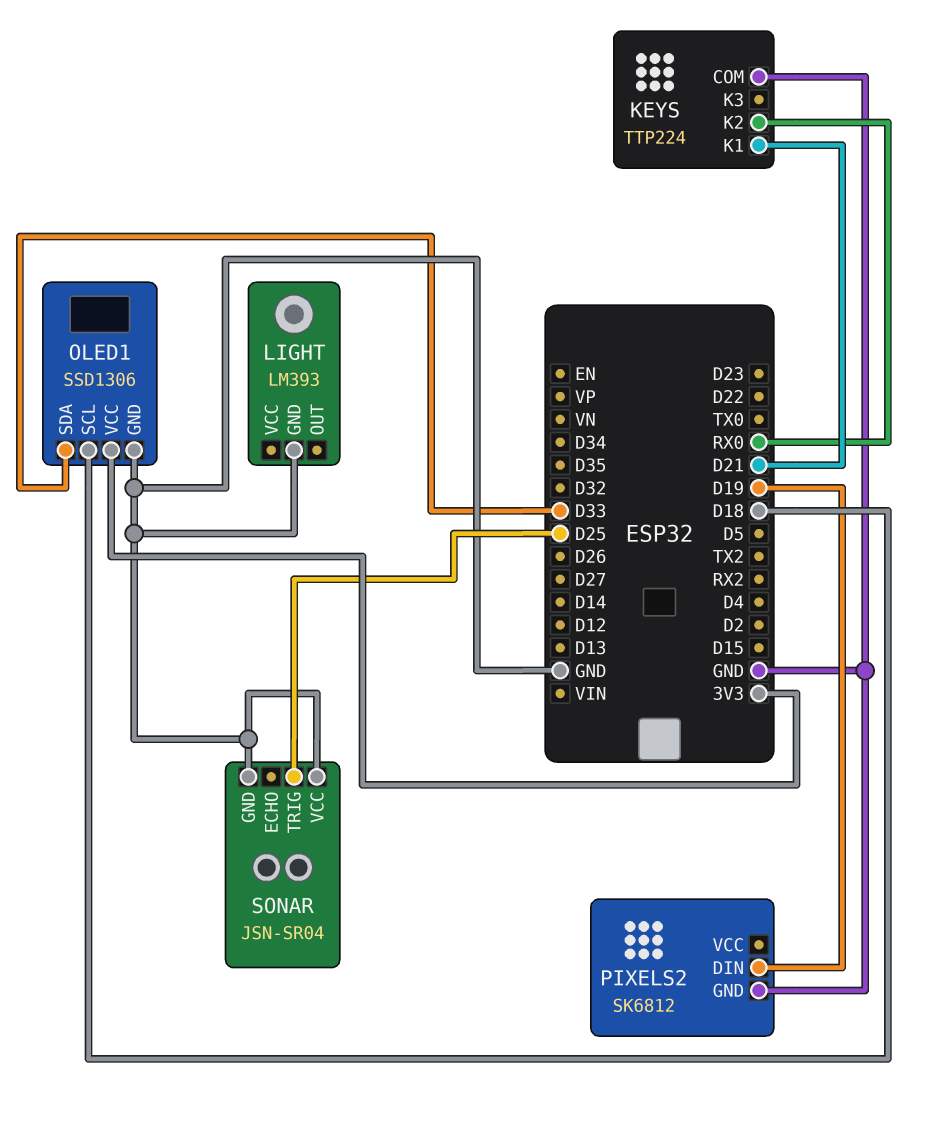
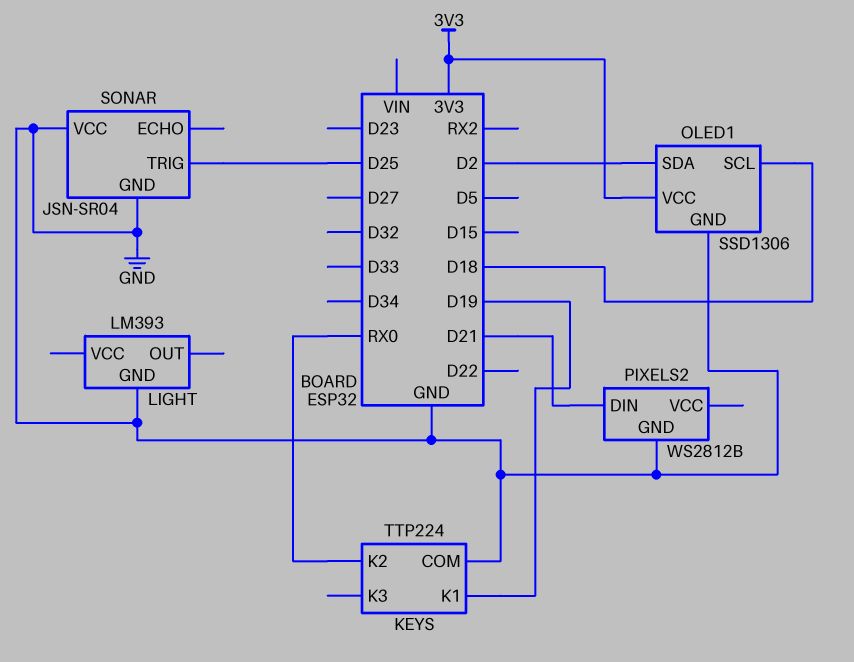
KEYS pin K1: D21 -> D19
OLED1 pin SDA: D33 -> D2
PIXELS2: SK6812 -> WS2812B
PIXELS2 pin DIN: D19 -> D21

